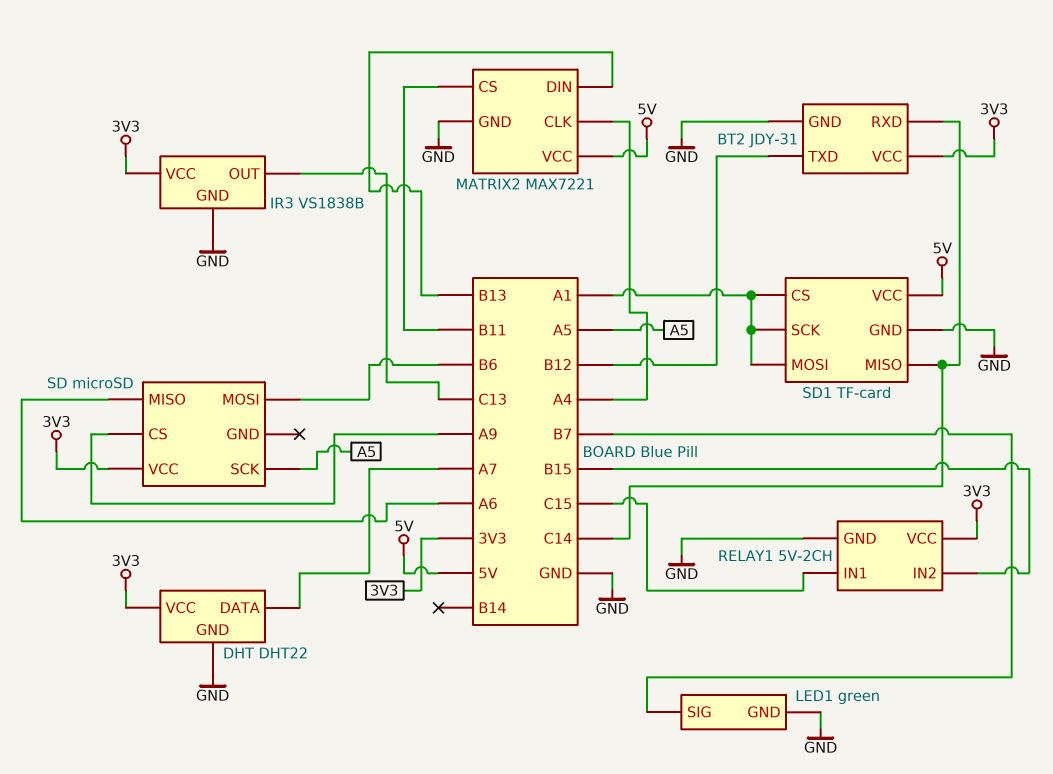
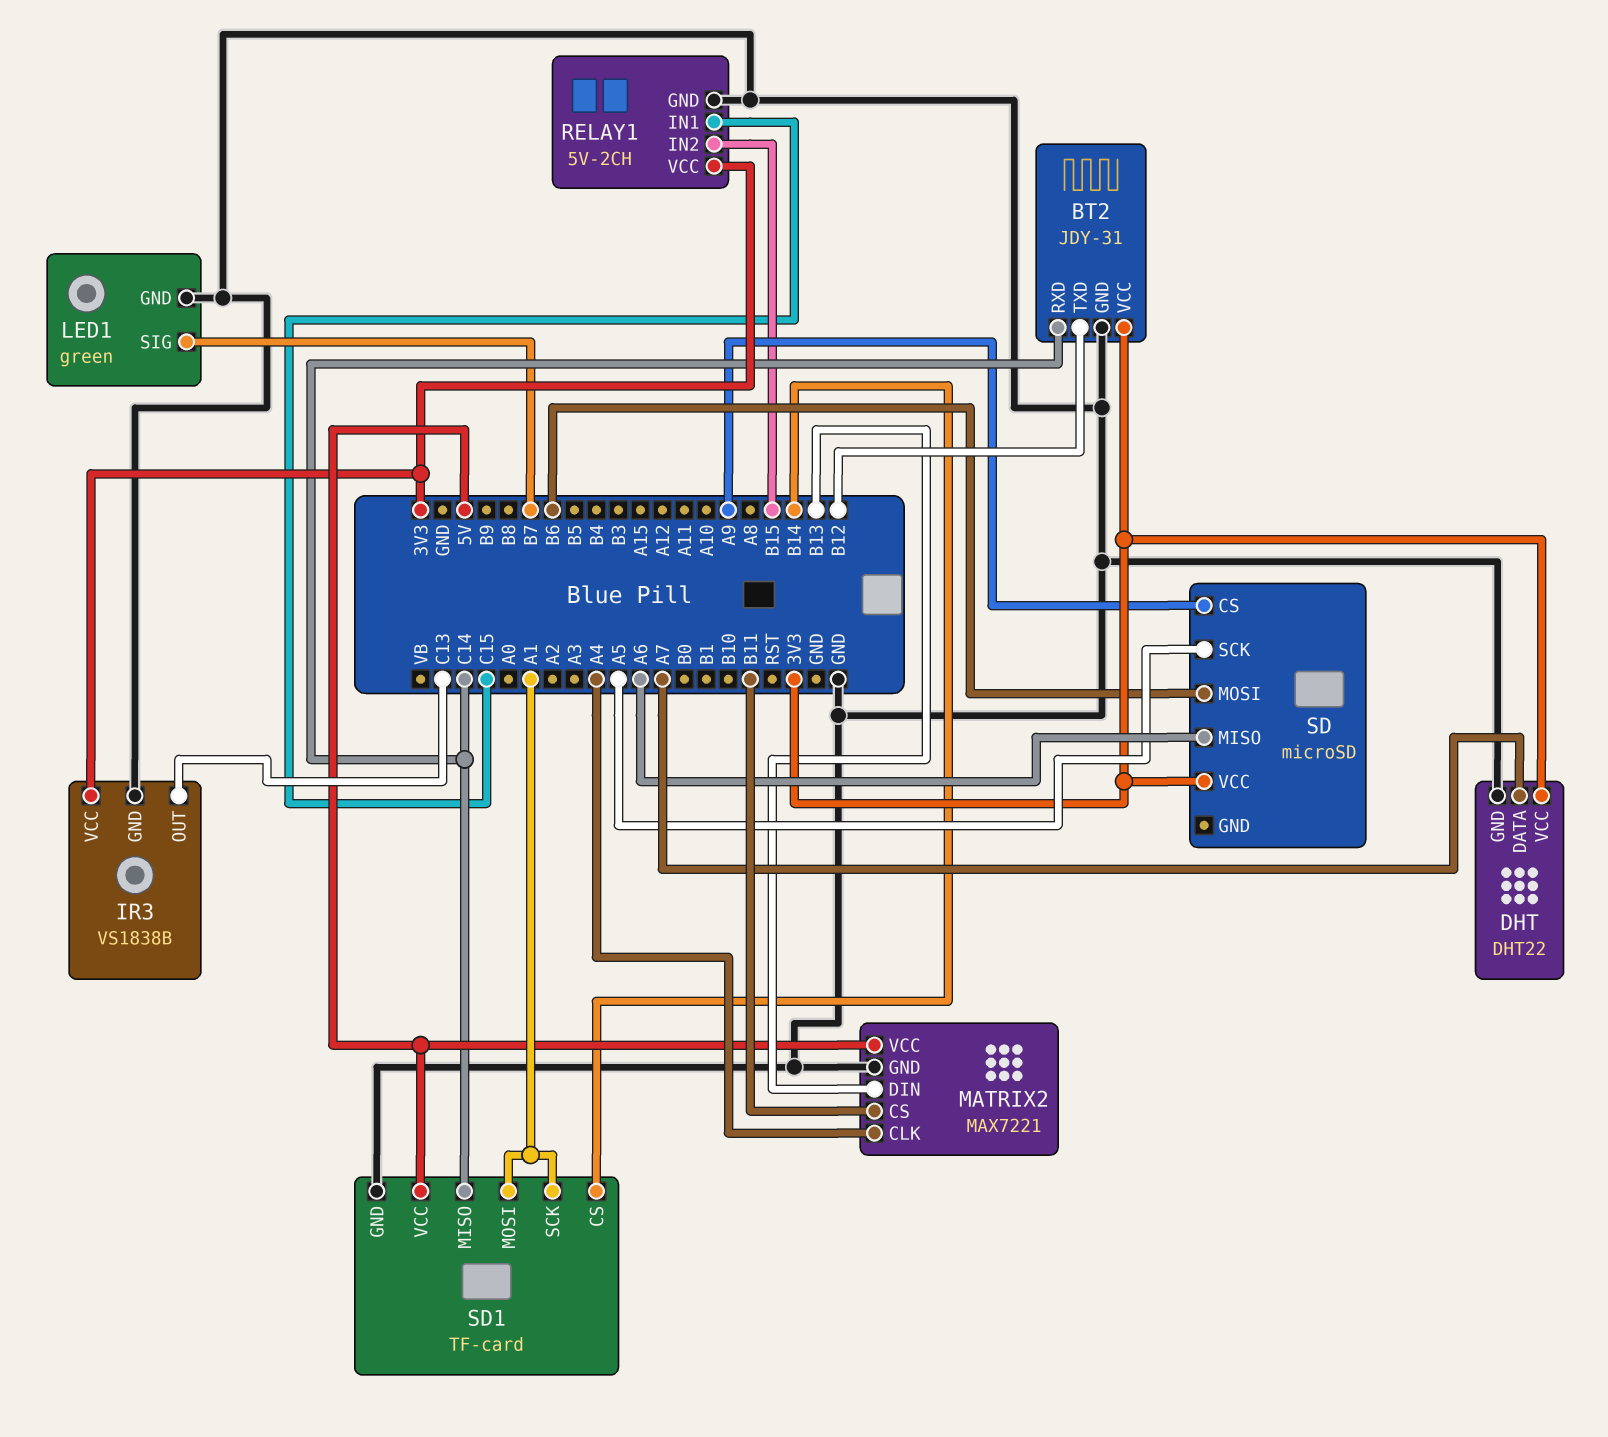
SD1 pin CS: A1 -> B14

